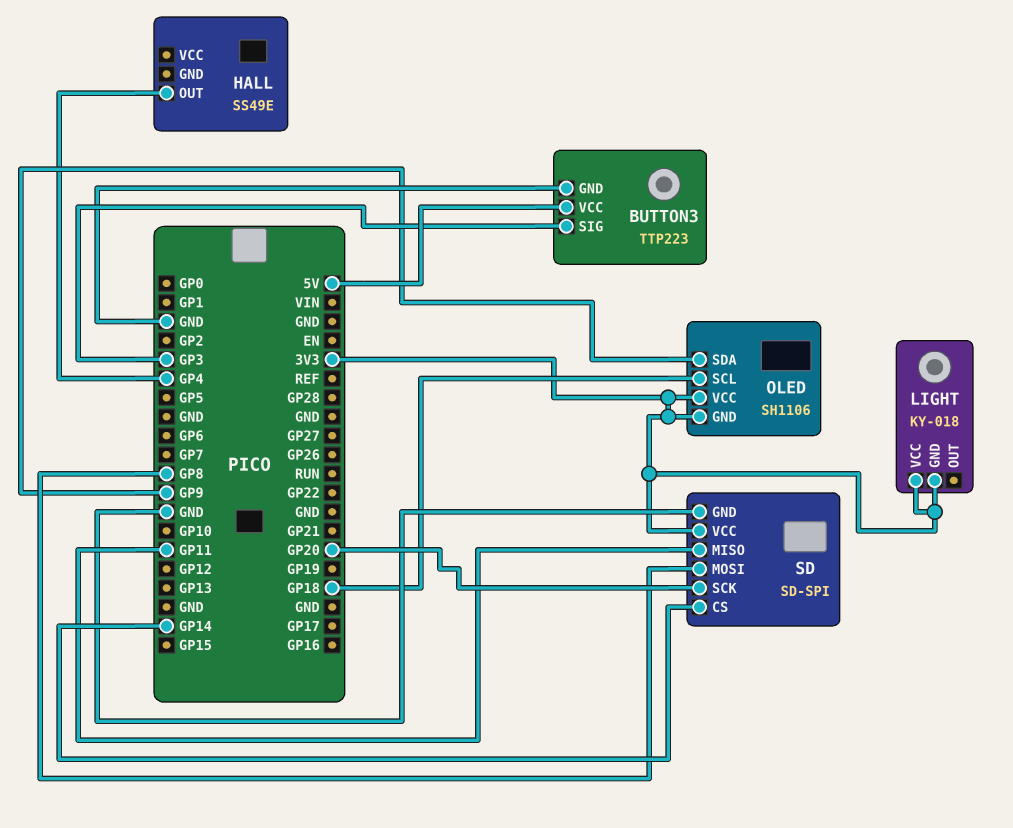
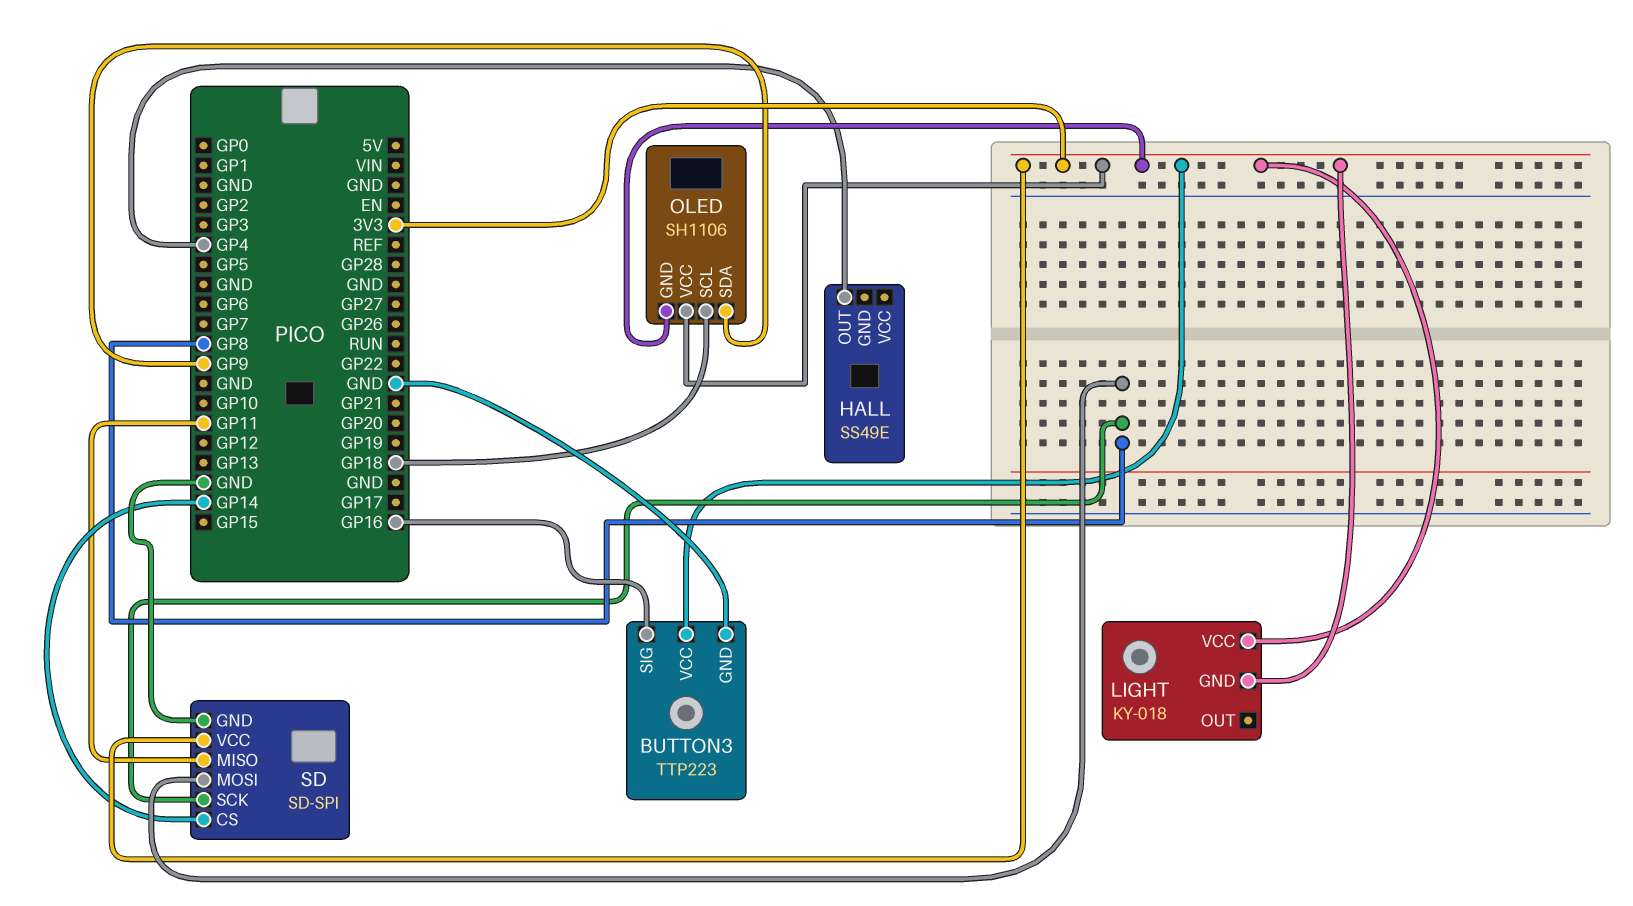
BUTTON3 pin SIG: GP3 -> GP16
BUTTON3 pin VCC: 5V -> 3V3
SD pin SCK: GP20 -> GP8

